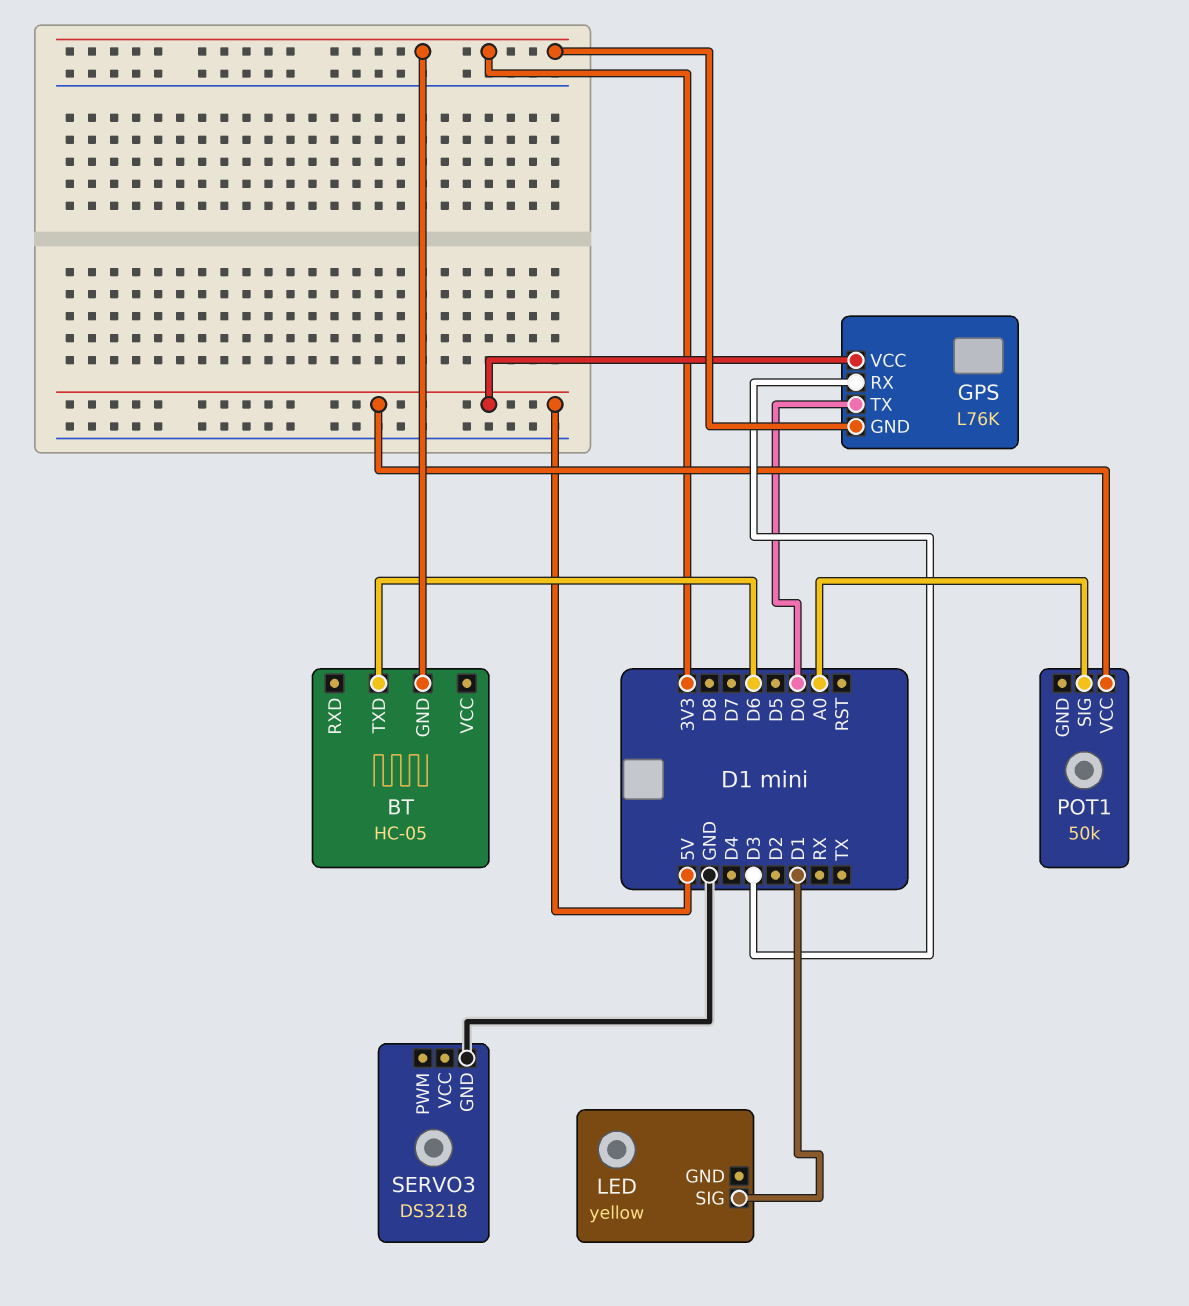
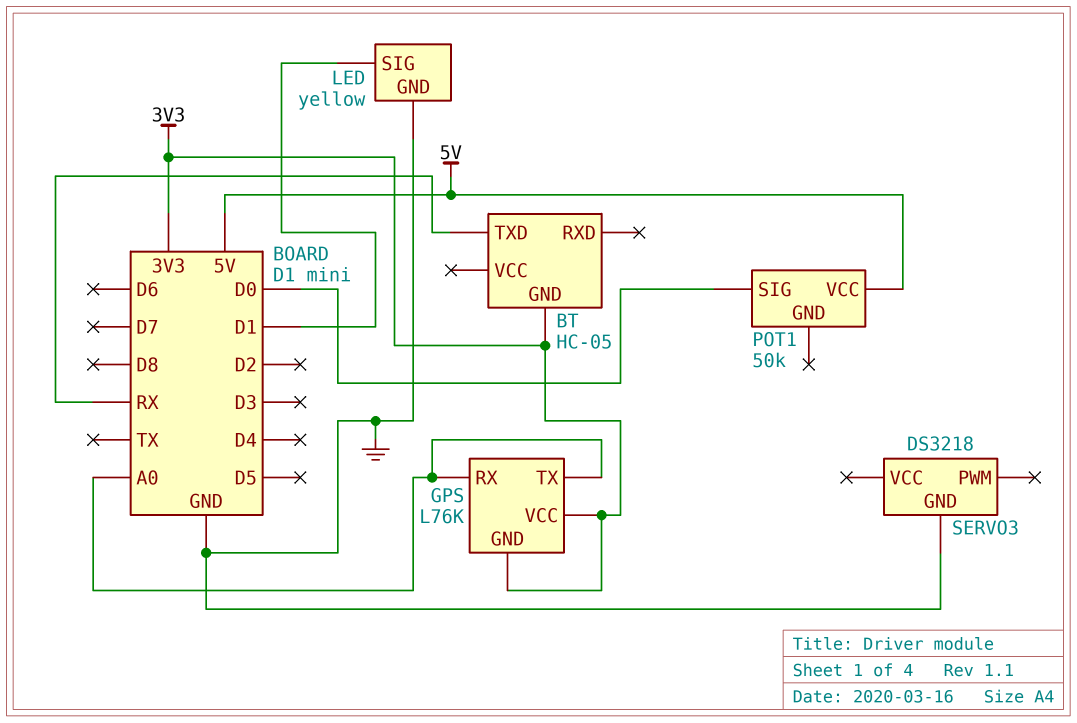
BT pin TXD: D6 -> RX
GPS pin RX: D3 -> A0
GPS pin TX: D0 -> A0
GPS pin VCC: 5V -> 3V3
LED pin GND: none -> GND
POT1 pin SIG: A0 -> D0

